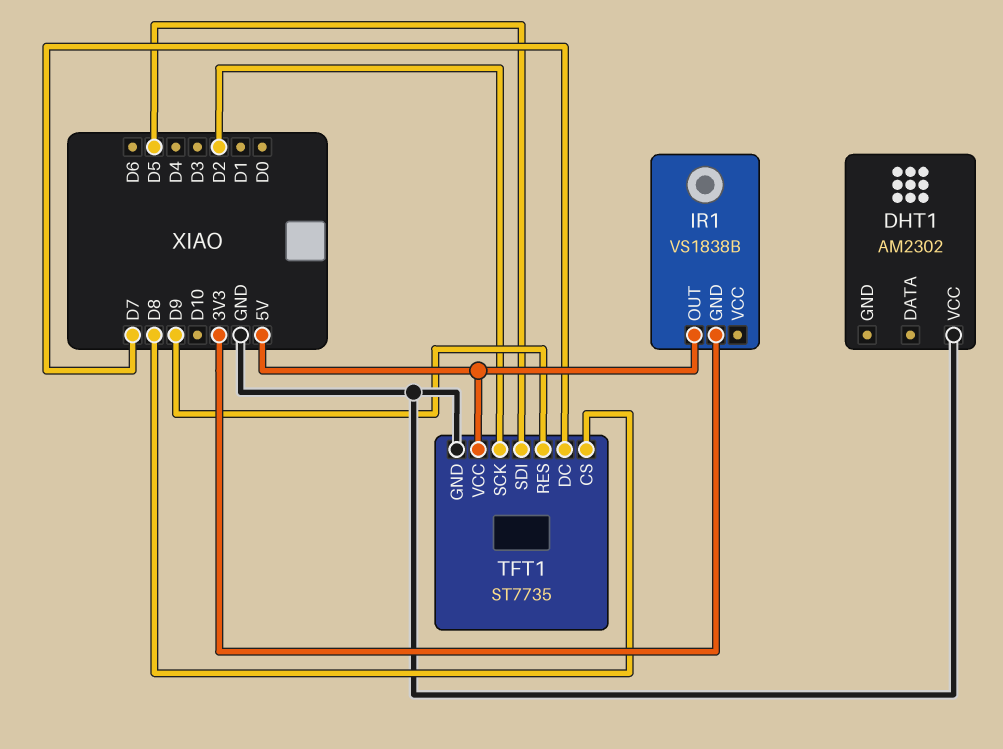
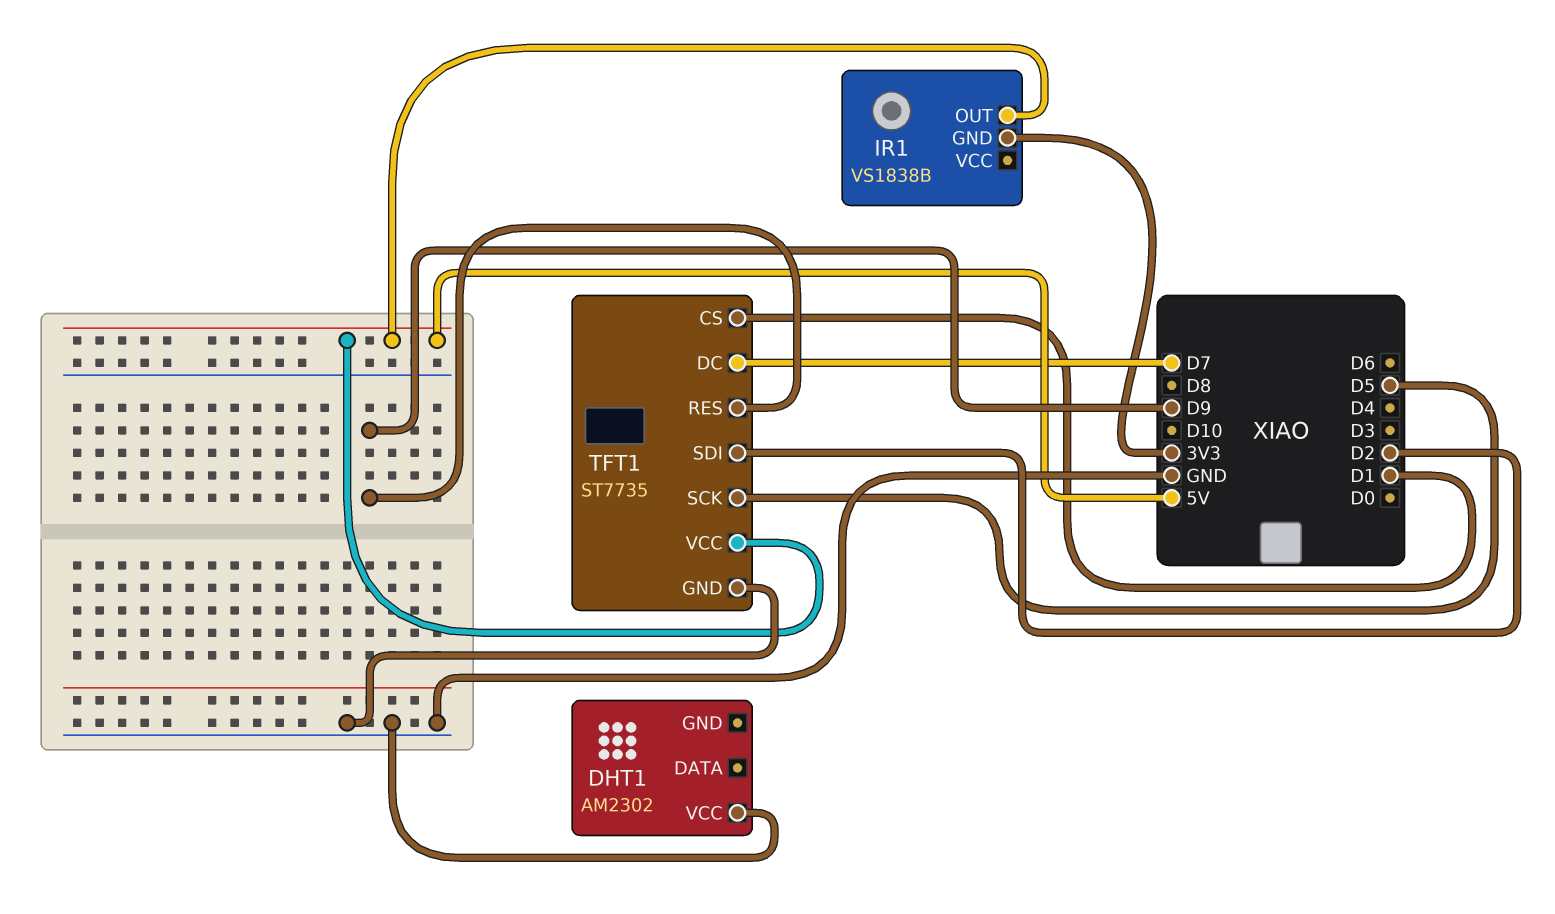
TFT1 pin CS: D8 -> D1
TFT1 pin SCK: D2 -> D5
TFT1 pin SDI: D5 -> D2

